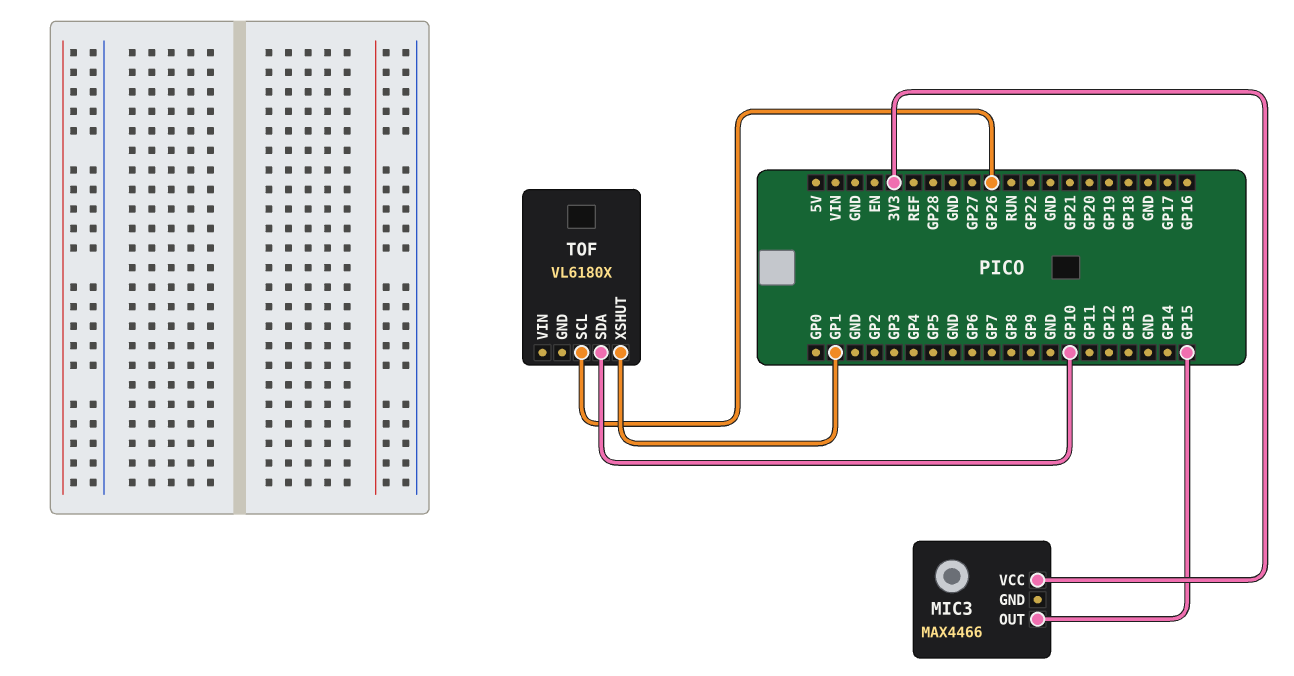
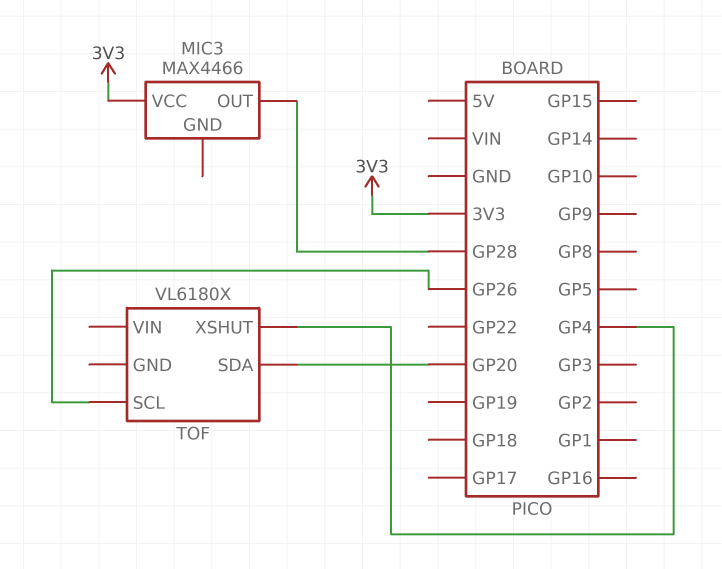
MIC3 pin OUT: GP15 -> GP28
TOF pin SDA: GP10 -> GP20
TOF pin XSHUT: GP1 -> GP4

